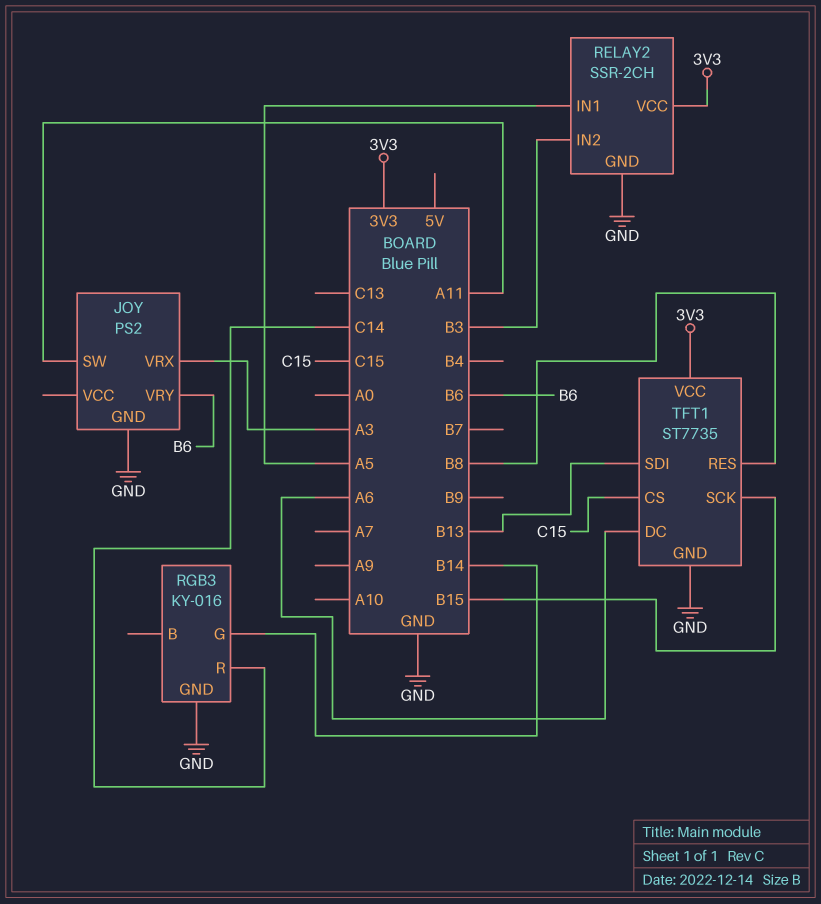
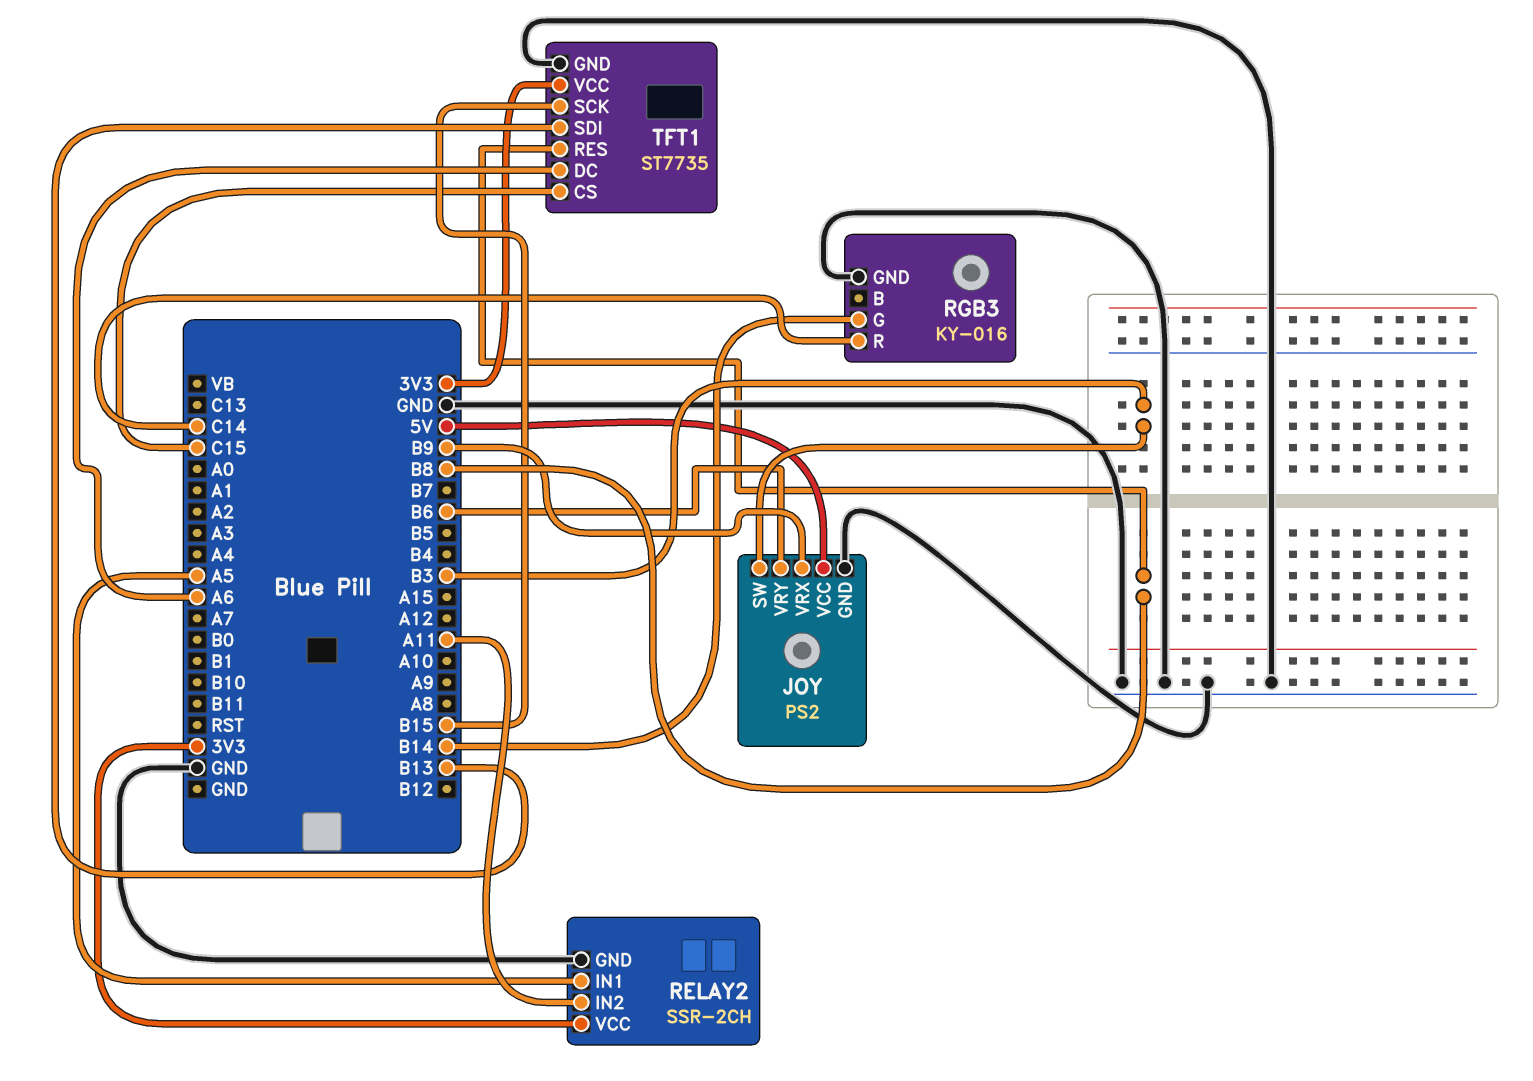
JOY pin SW: A11 -> B3
JOY pin VCC: none -> 5V
JOY pin VRX: A3 -> B9
RELAY2 pin IN2: B3 -> A11

